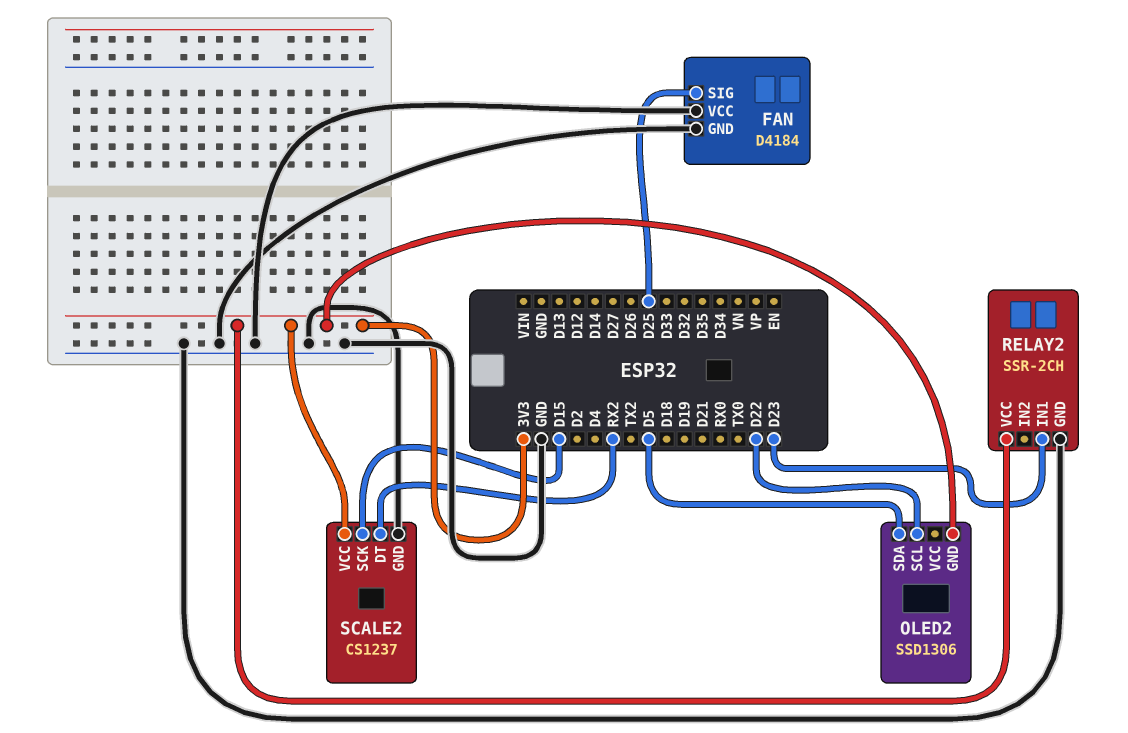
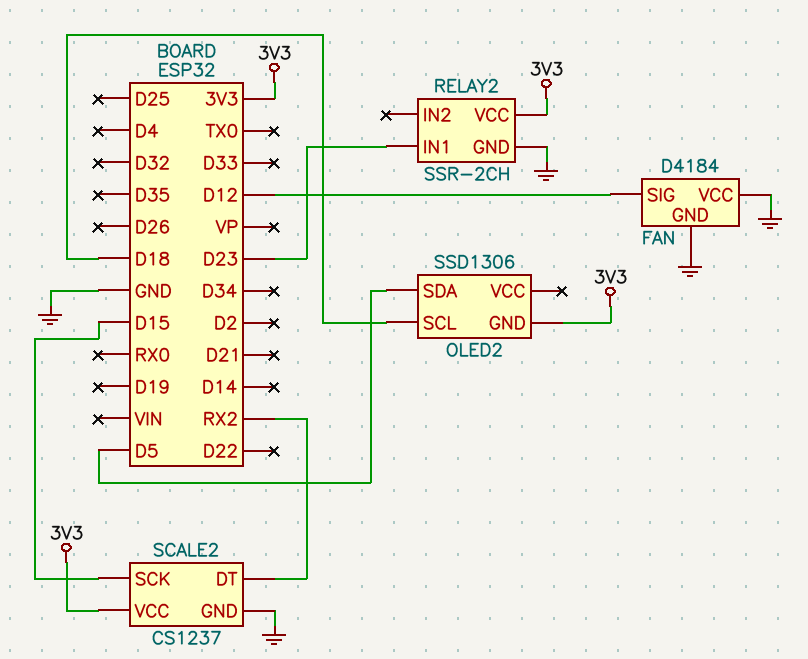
FAN pin SIG: D25 -> D12
OLED2 pin SCL: D22 -> D18

